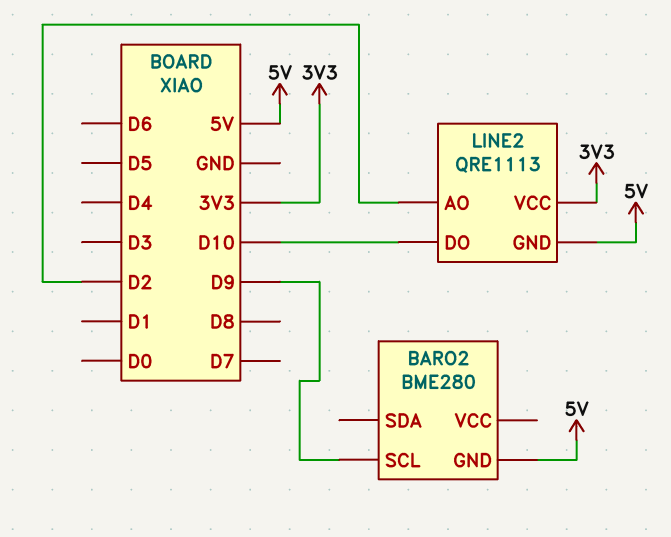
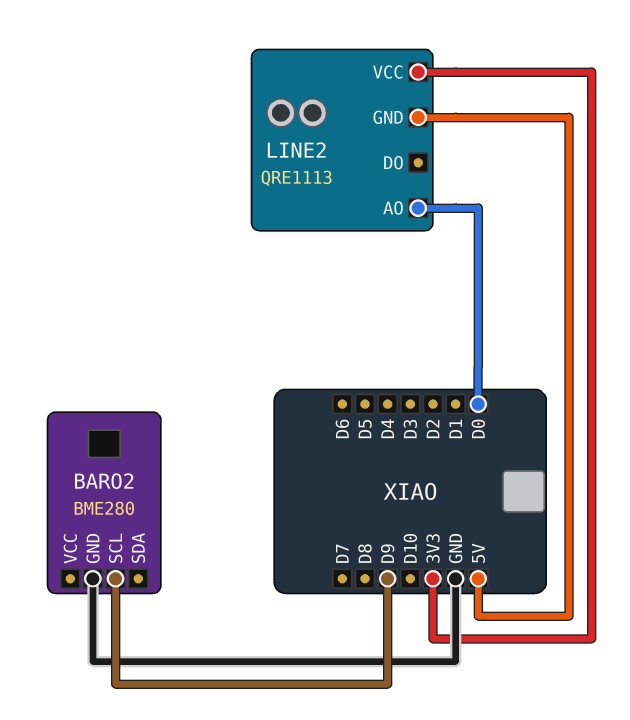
BARO2 pin GND: 5V -> GND
LINE2 pin AO: D2 -> D0
LINE2 pin DO: D10 -> none

